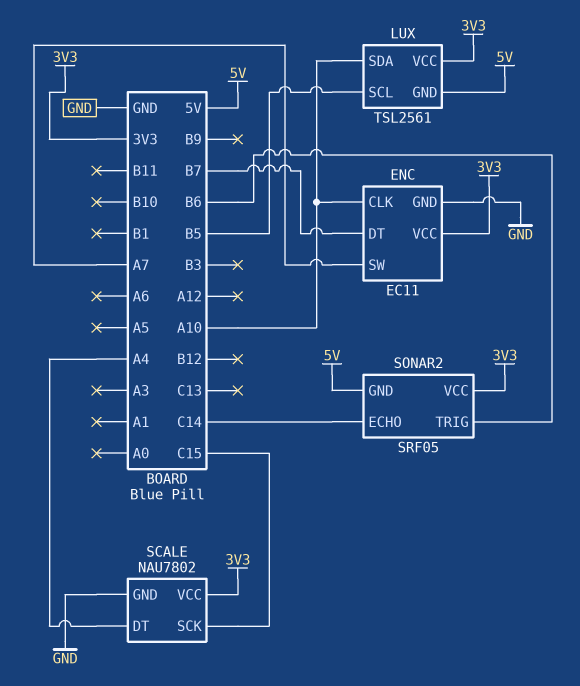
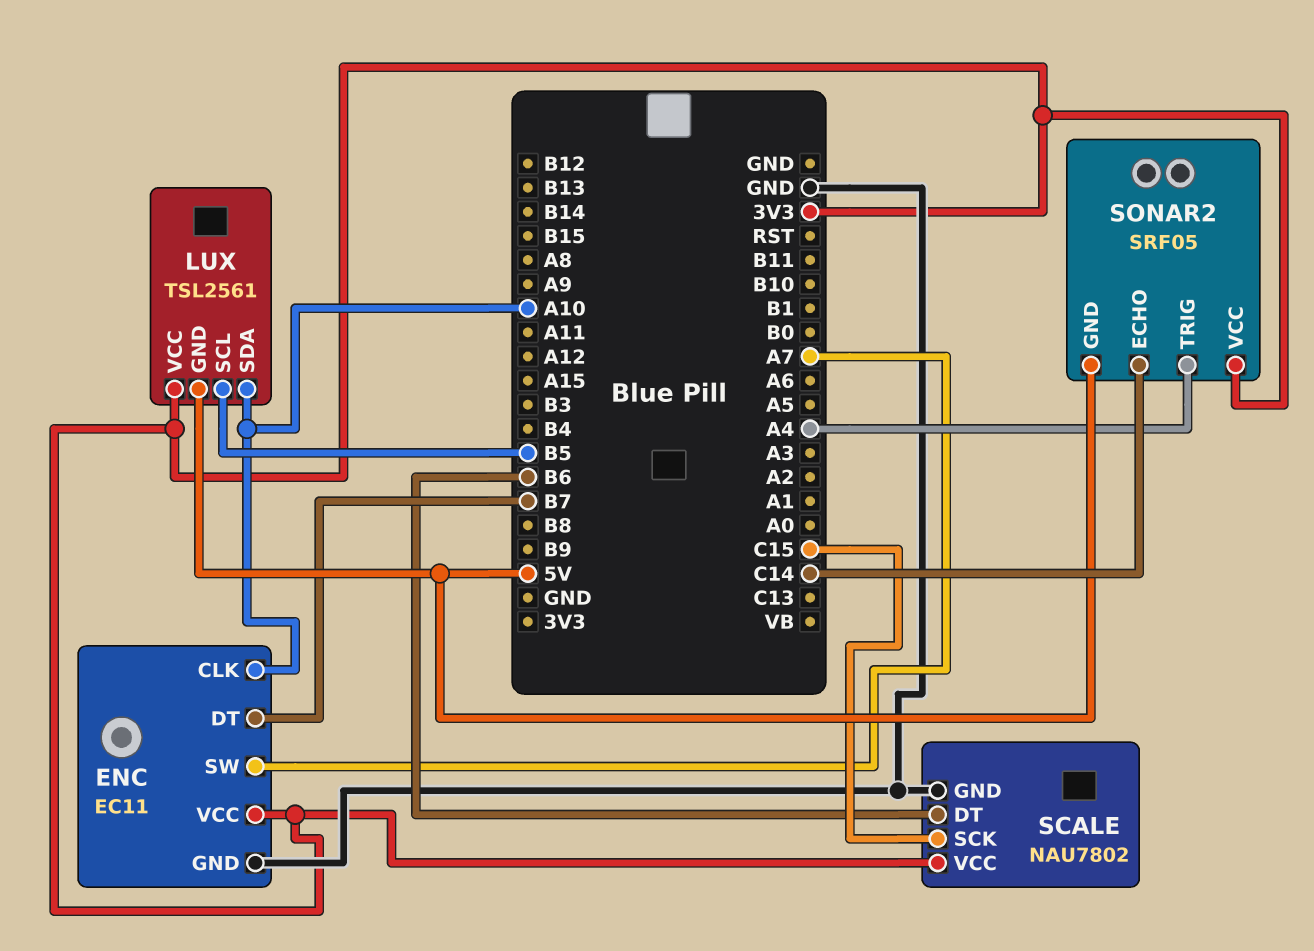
SCALE pin DT: A4 -> B6
SONAR2 pin TRIG: B6 -> A4

